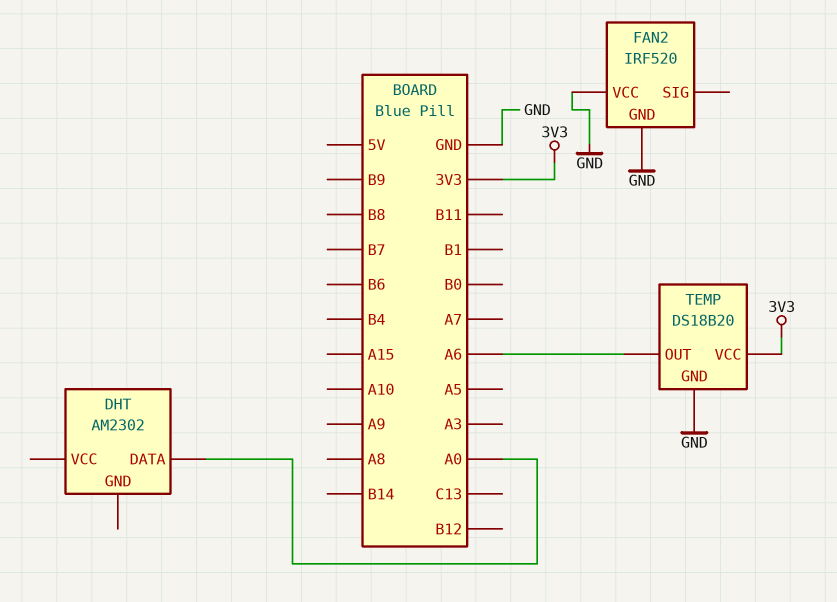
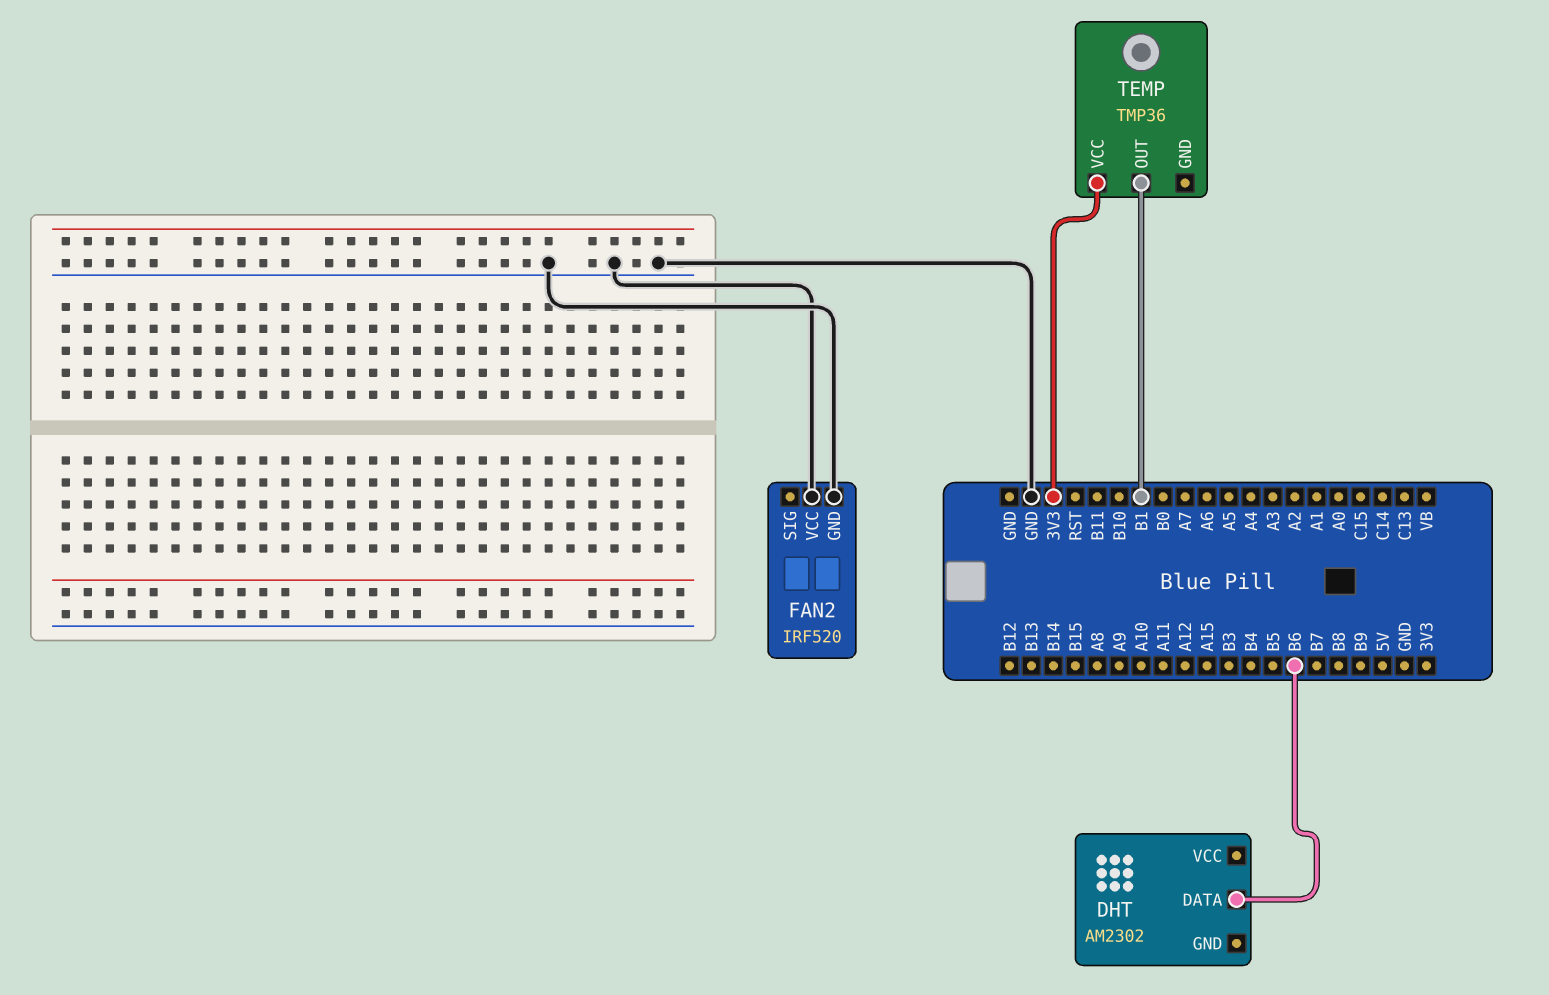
DHT pin DATA: A0 -> B6
TEMP: DS18B20 -> TMP36
TEMP pin GND: GND -> none
TEMP pin OUT: A6 -> B1

